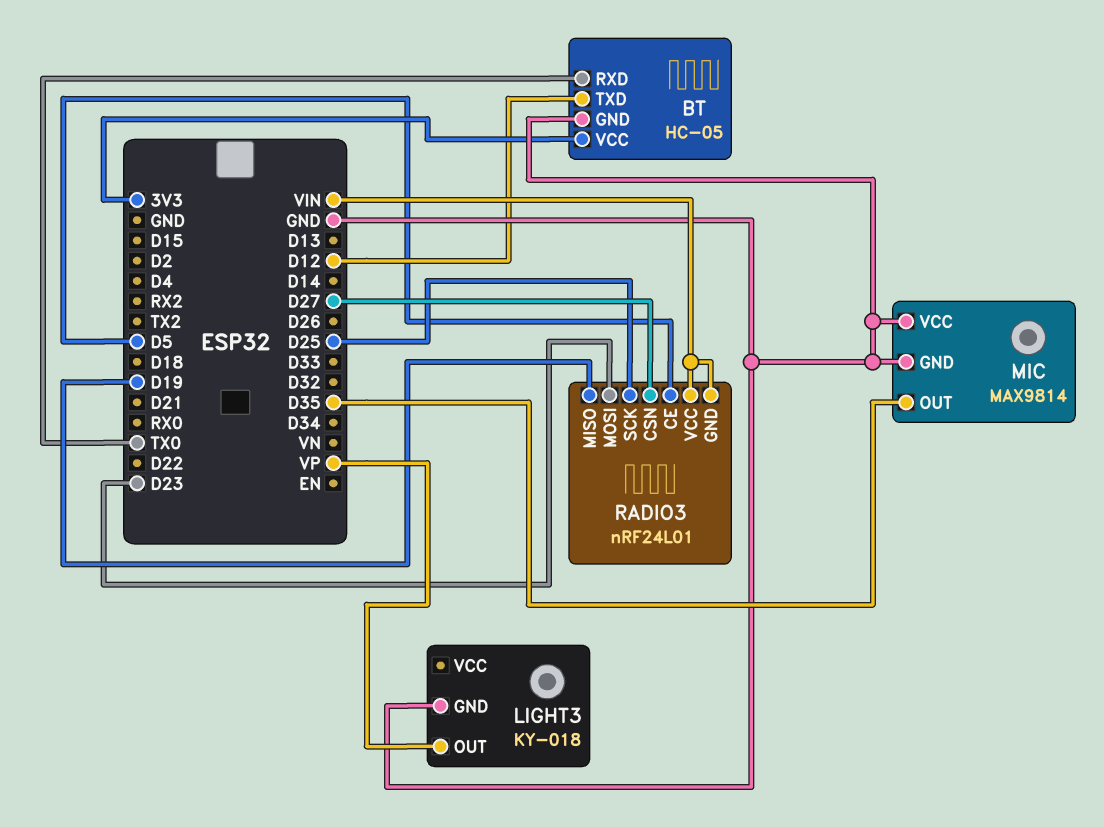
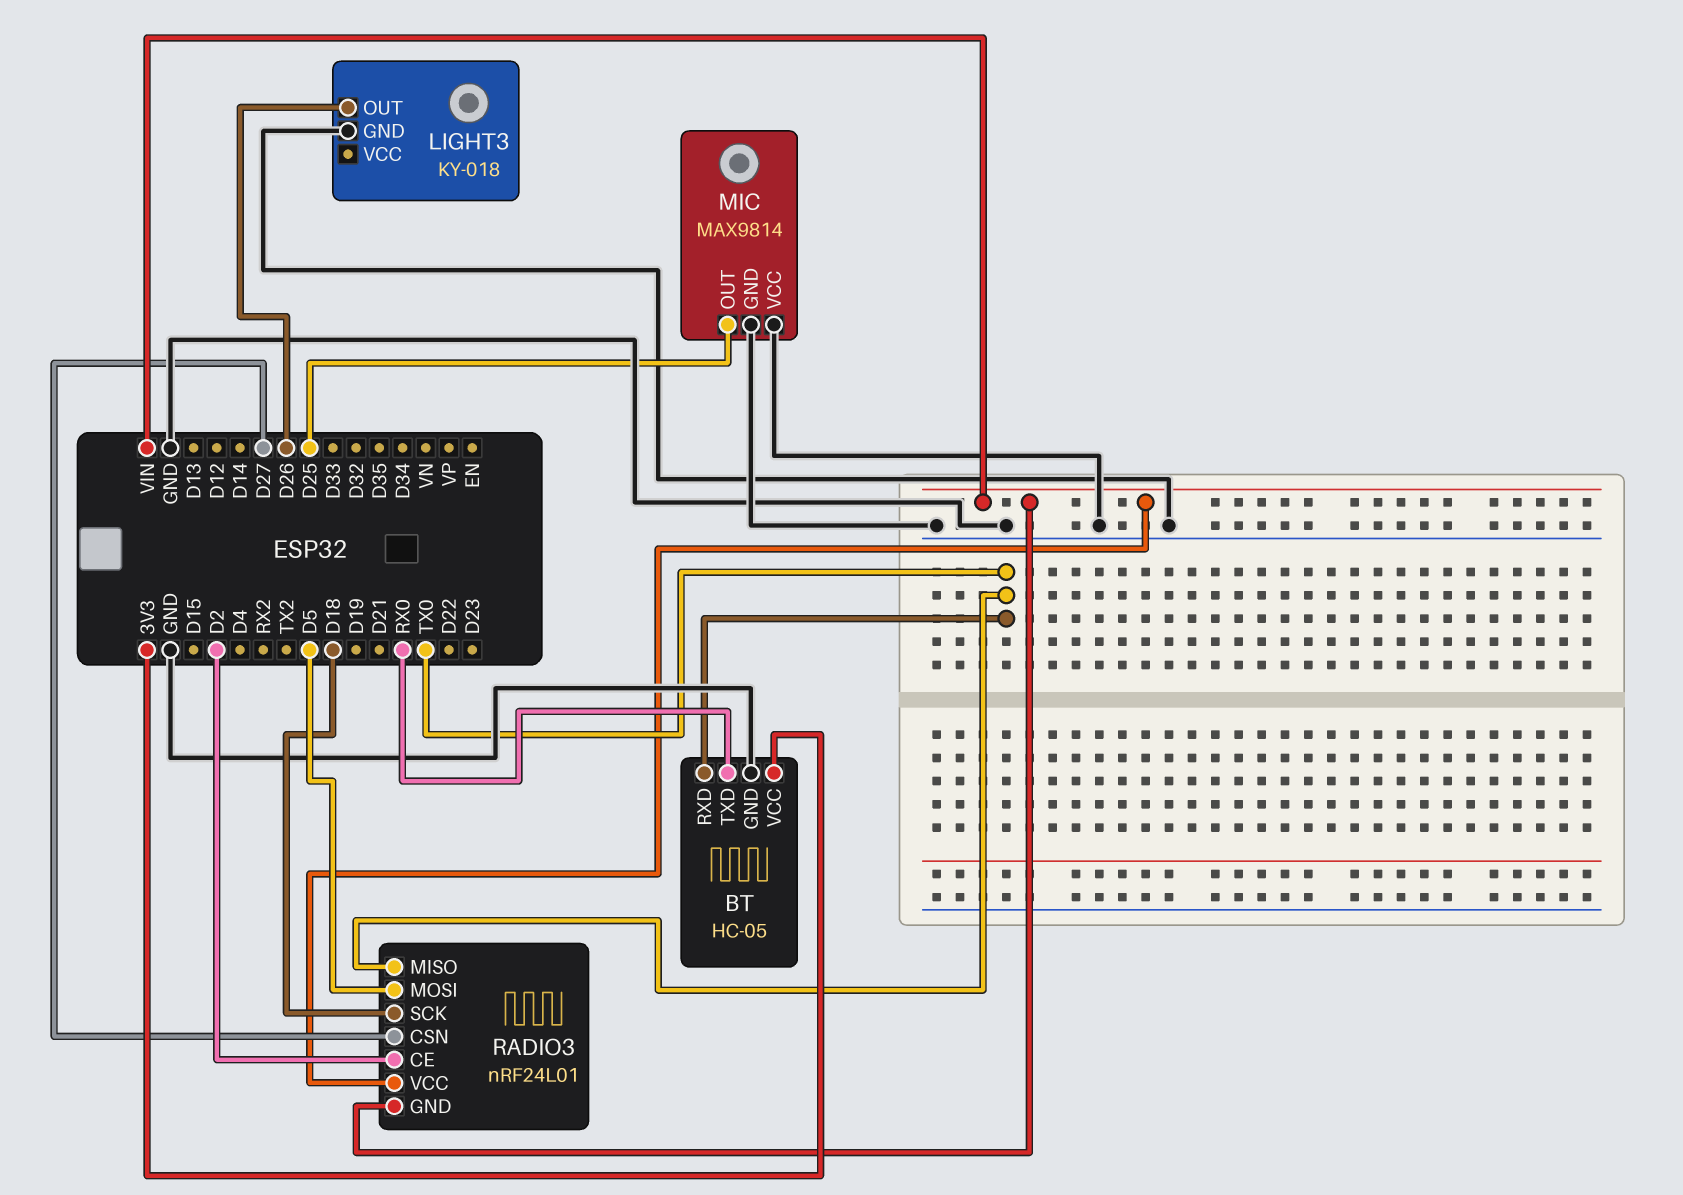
BT pin TXD: D12 -> RX0
LIGHT3 pin OUT: VP -> D26
MIC pin OUT: D35 -> D25
RADIO3 pin CE: D5 -> D2
RADIO3 pin MISO: D19 -> TX0
RADIO3 pin MOSI: D23 -> D5
RADIO3 pin SCK: D25 -> D18

